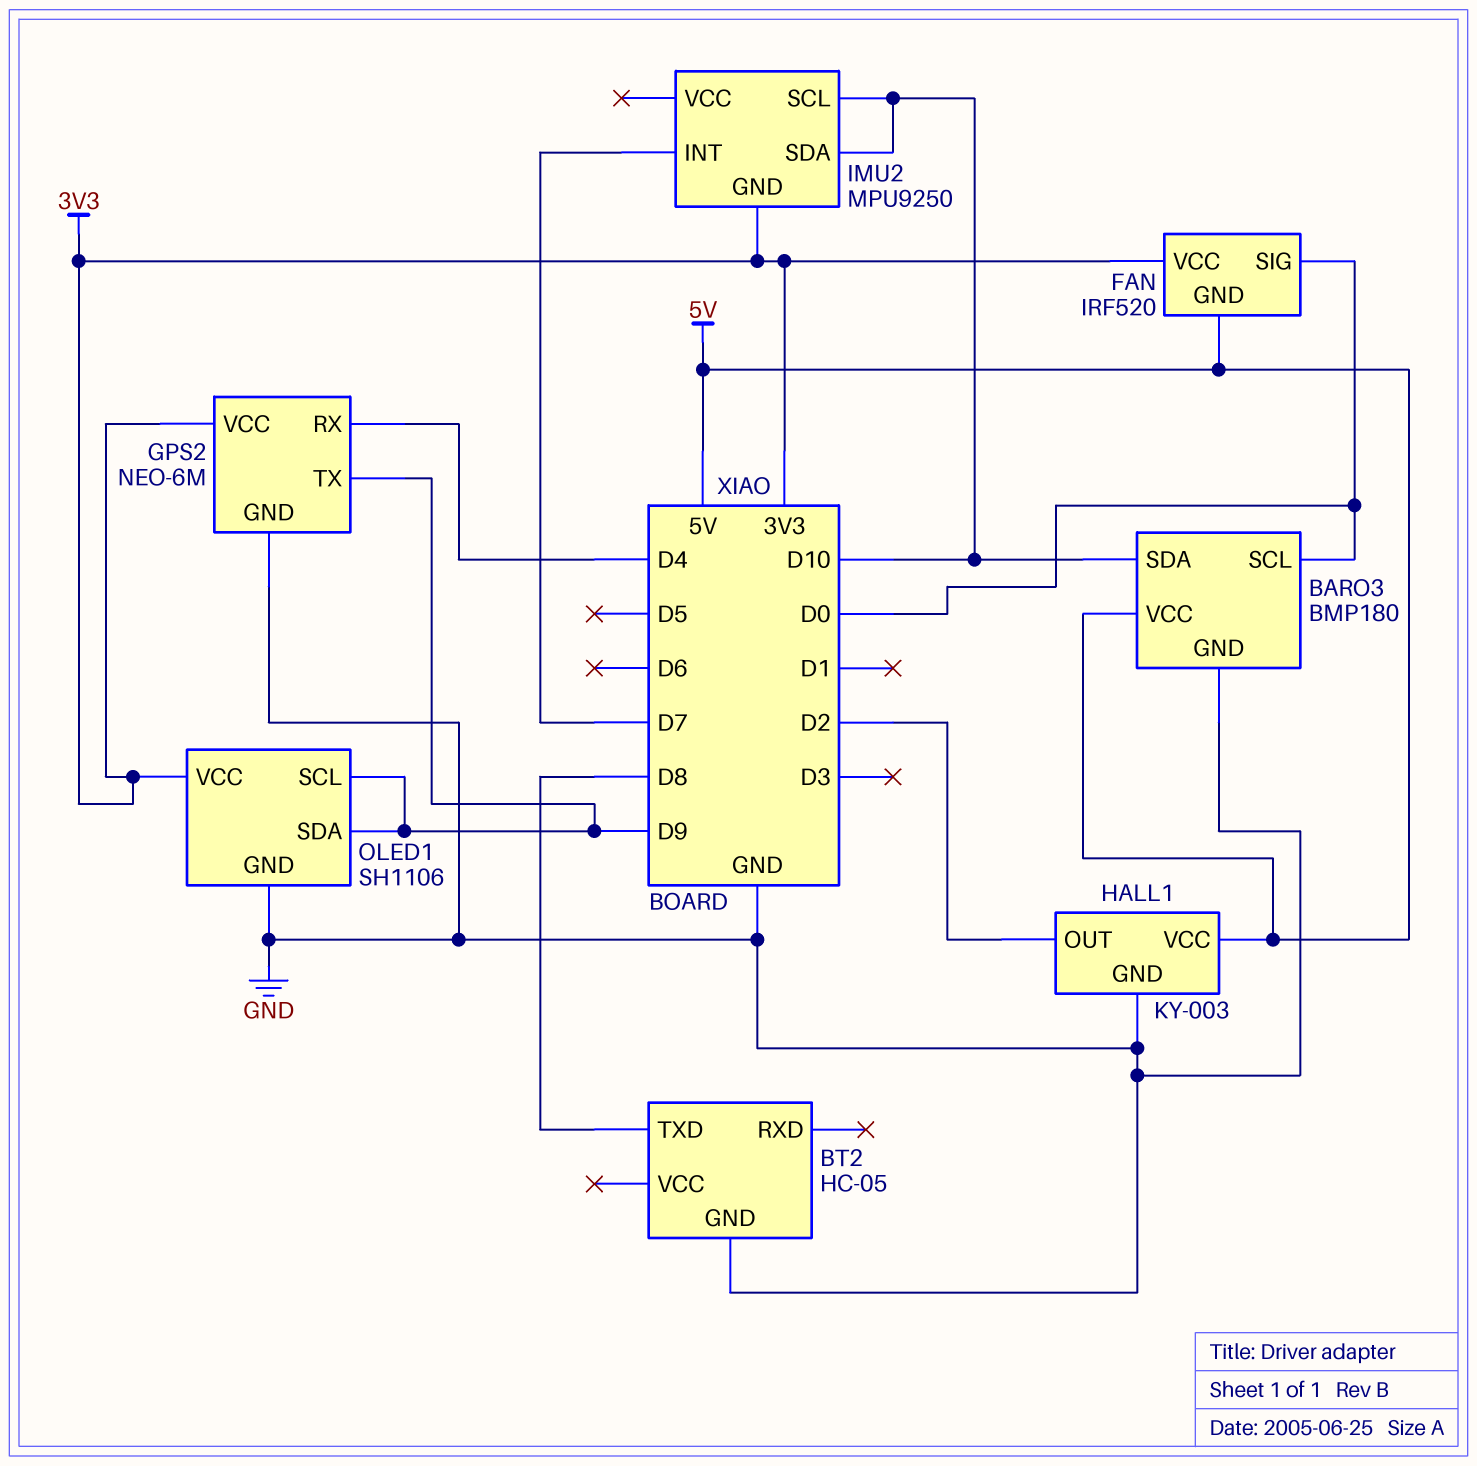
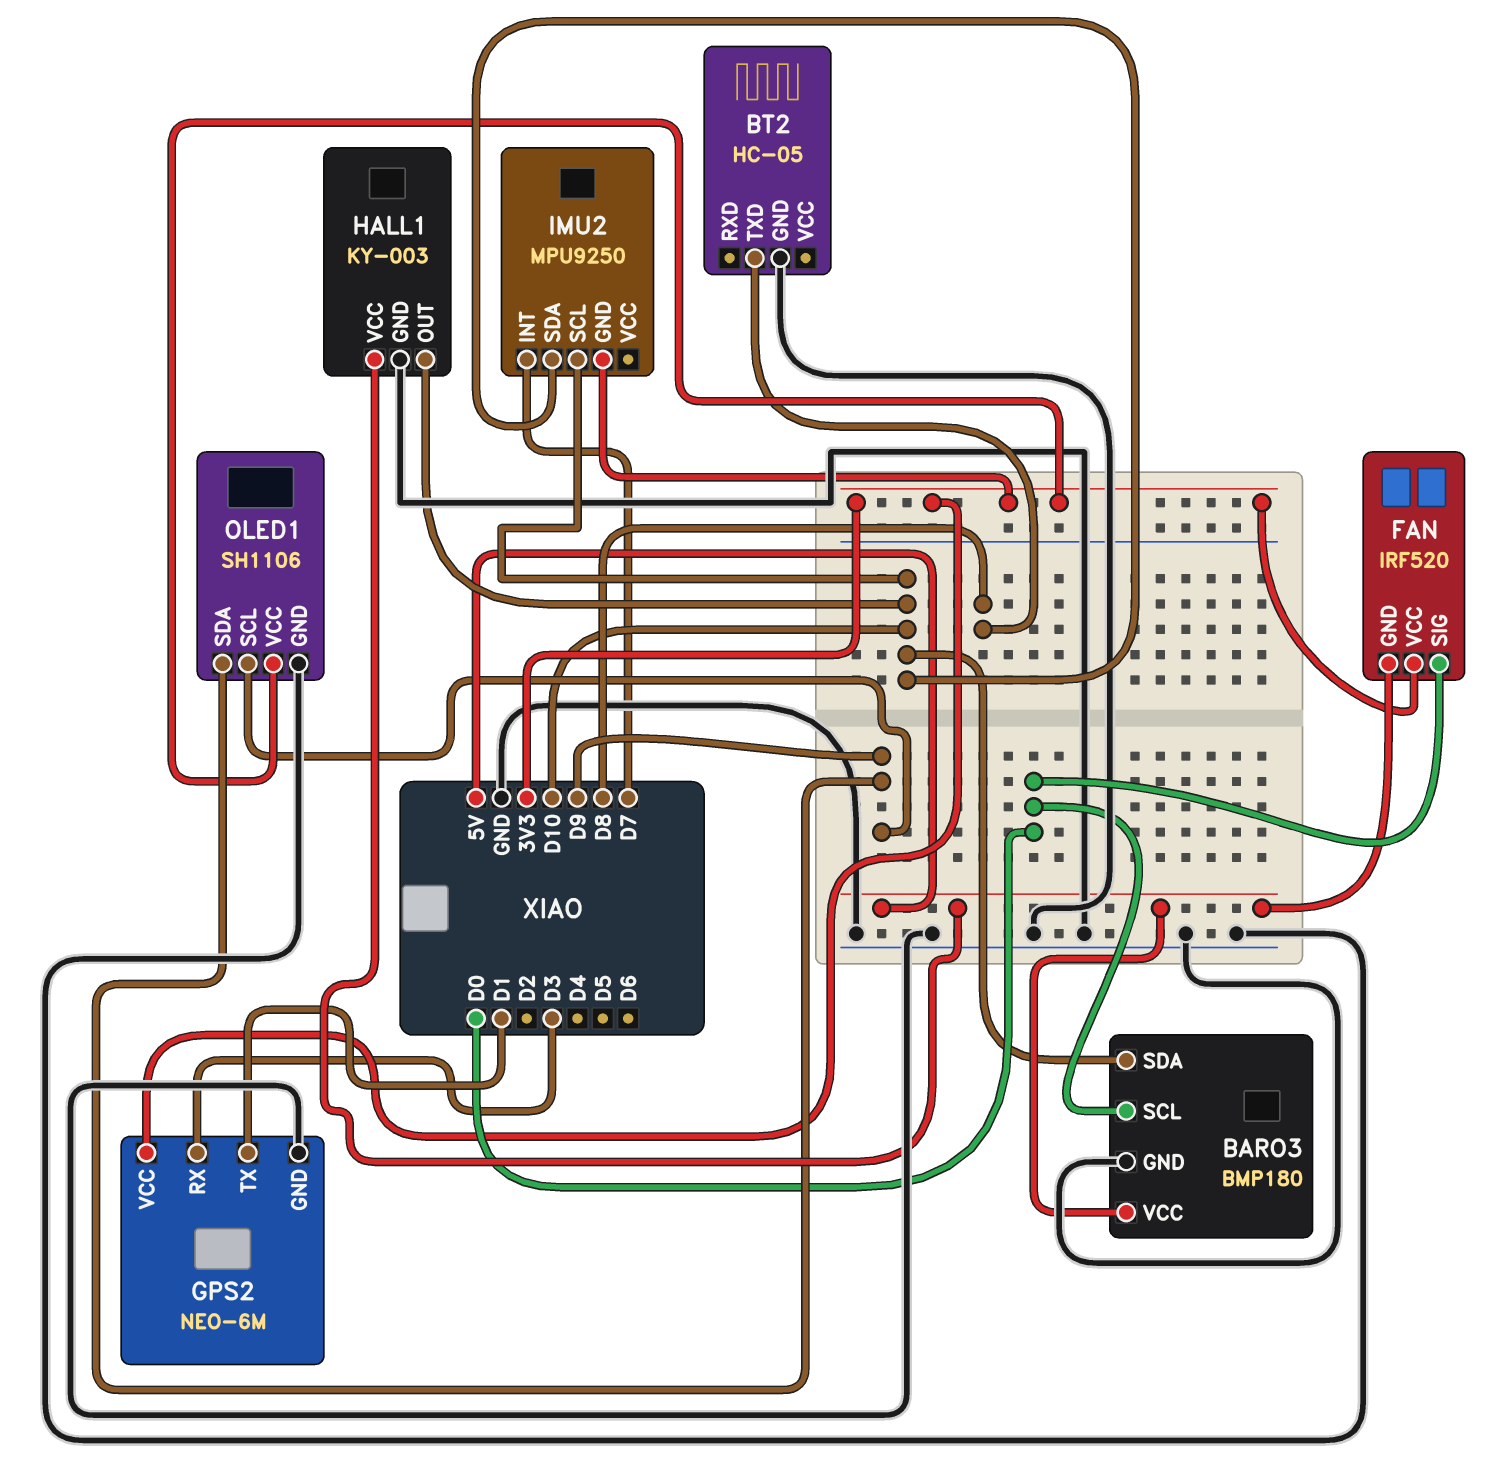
GPS2 pin RX: D4 -> D3
GPS2 pin TX: D9 -> D1
HALL1 pin OUT: D2 -> D10

